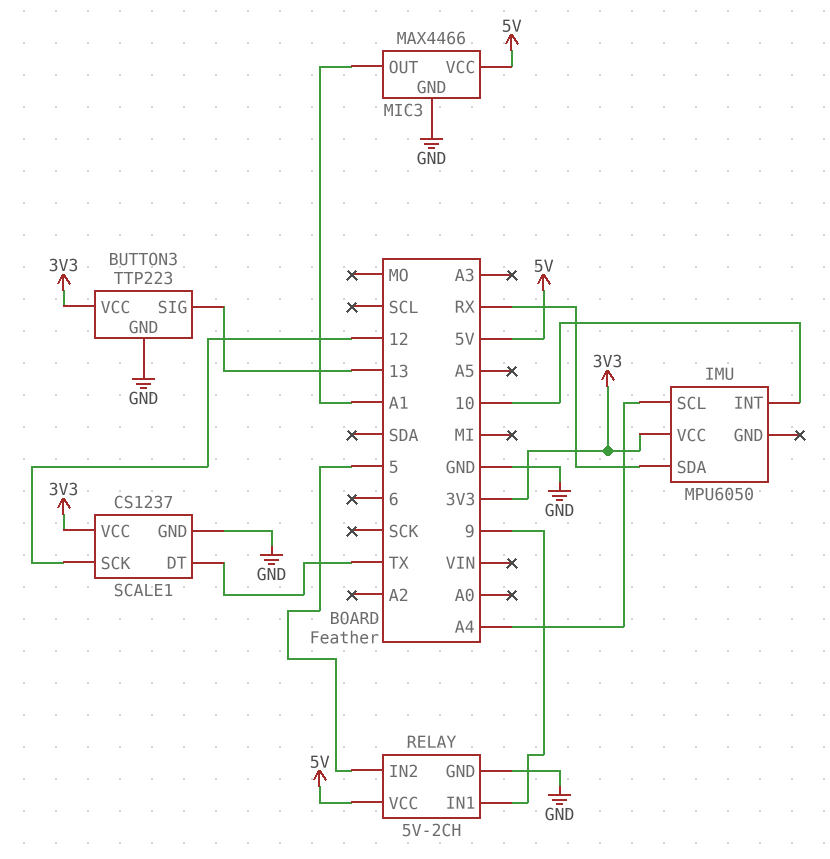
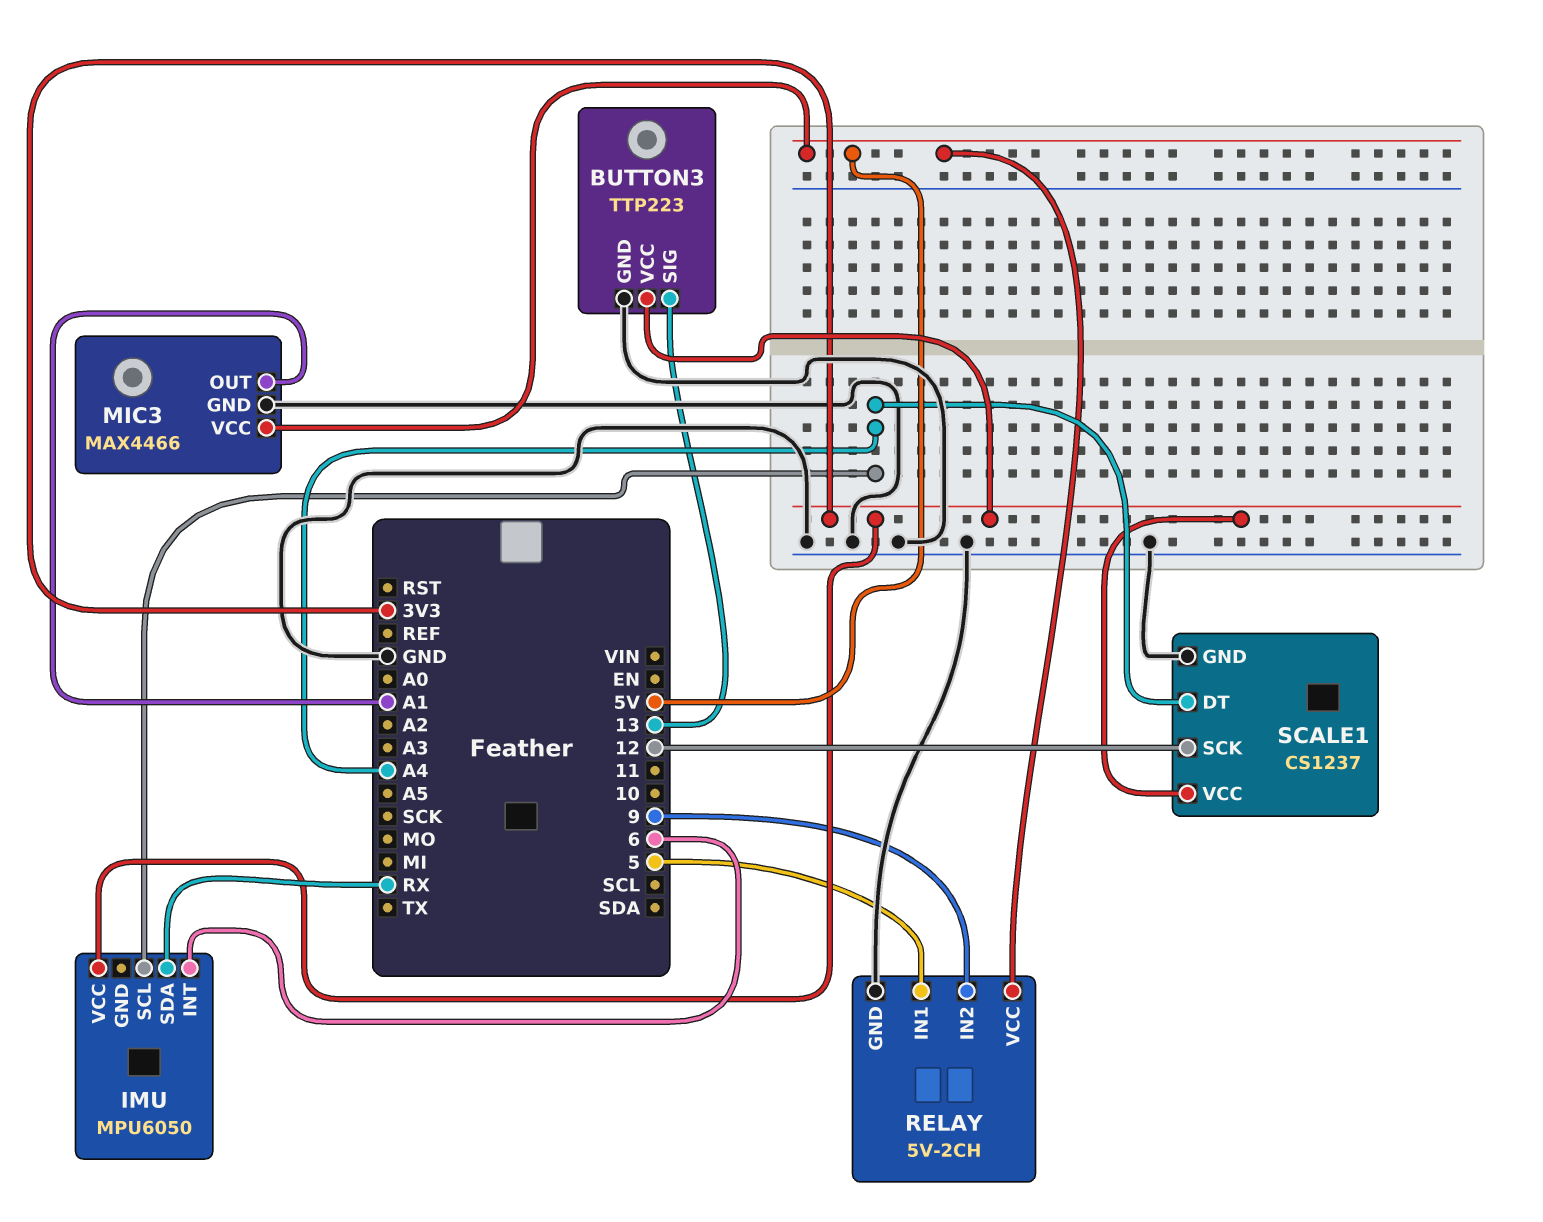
IMU pin INT: 10 -> 6
RELAY pin IN1: 9 -> 5
RELAY pin IN2: 5 -> 9
SCALE1 pin DT: TX -> A4

